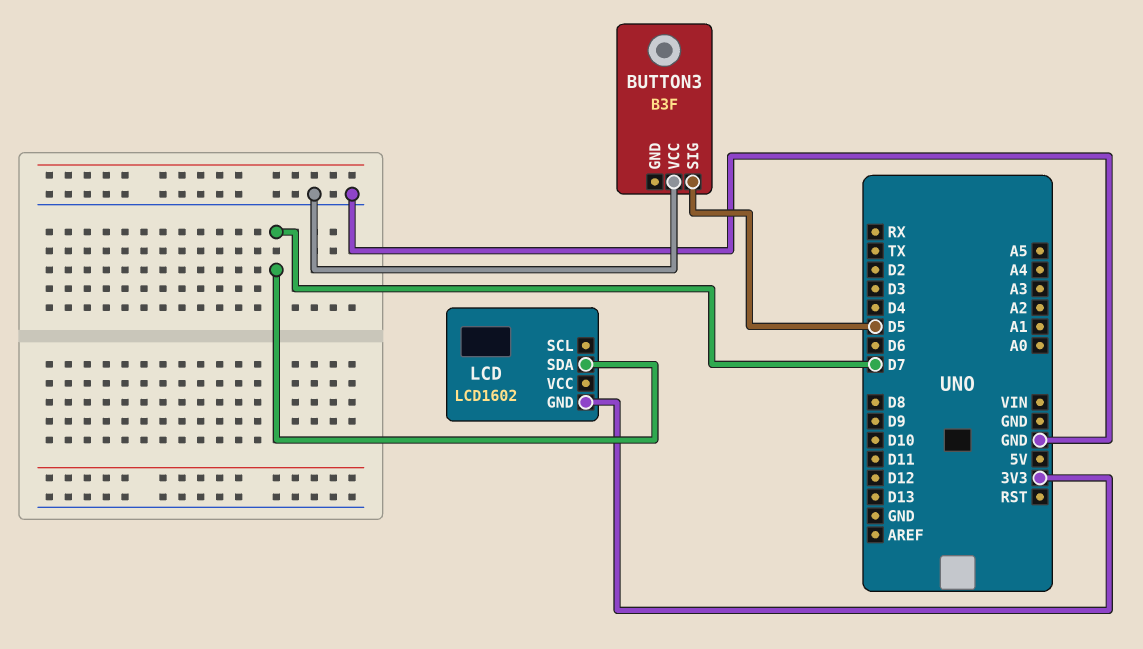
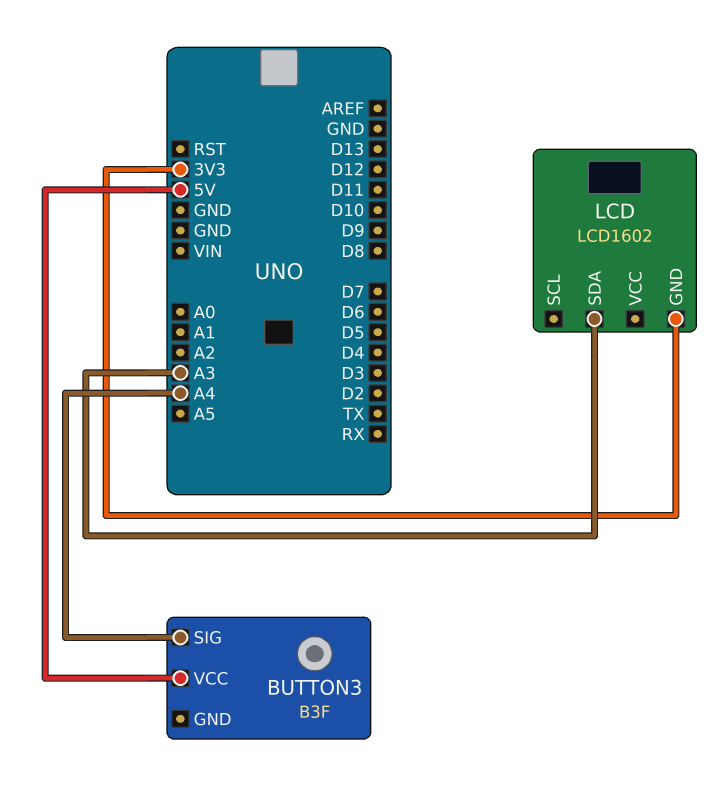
BUTTON3 pin SIG: D5 -> A4
BUTTON3 pin VCC: GND -> 5V
LCD pin SDA: D7 -> A3

